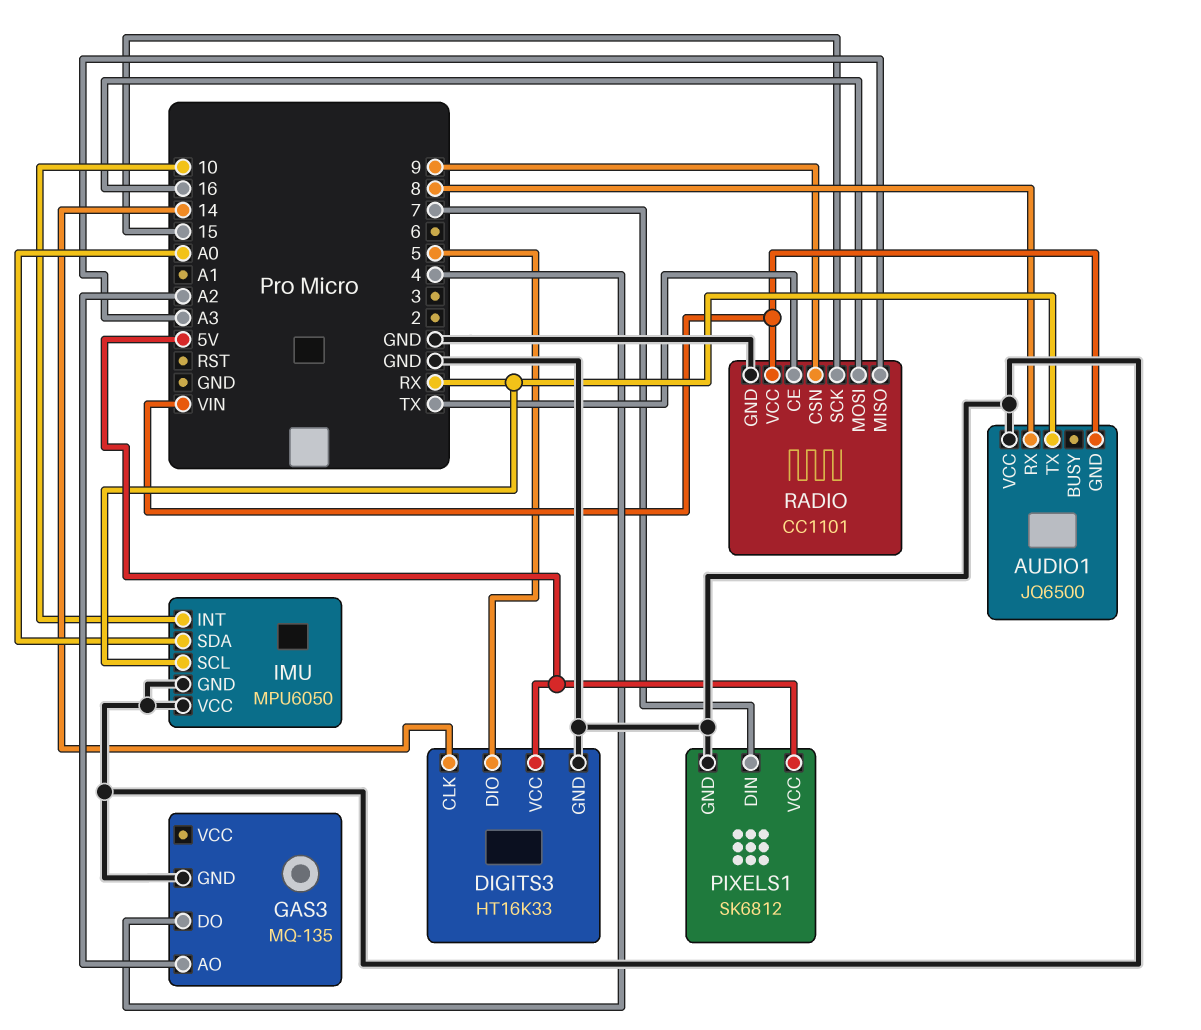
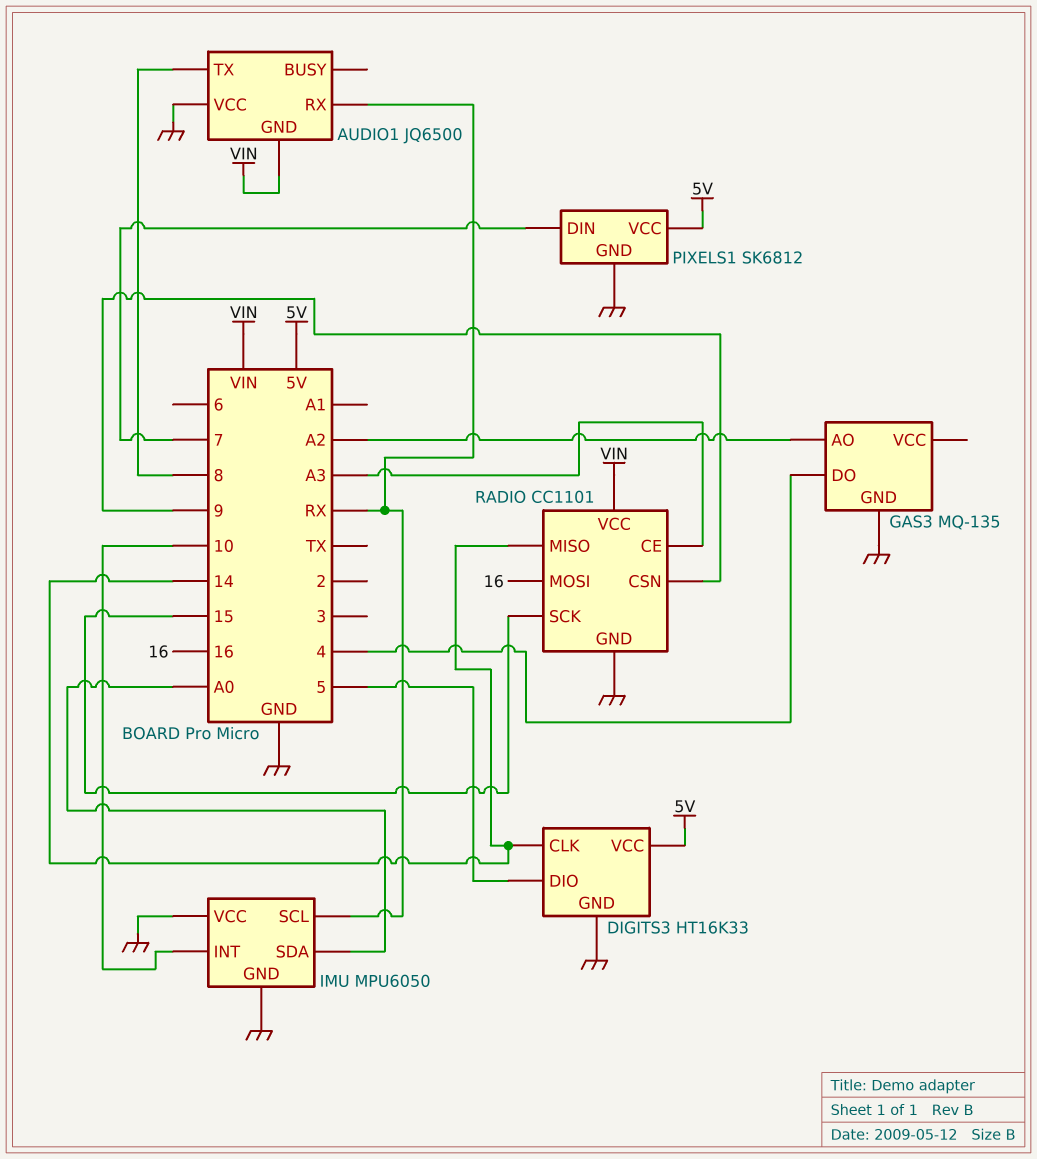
AUDIO1 pin RX: 8 -> RX
AUDIO1 pin TX: RX -> 8
RADIO pin CE: TX -> A3
RADIO pin MISO: A3 -> 14

